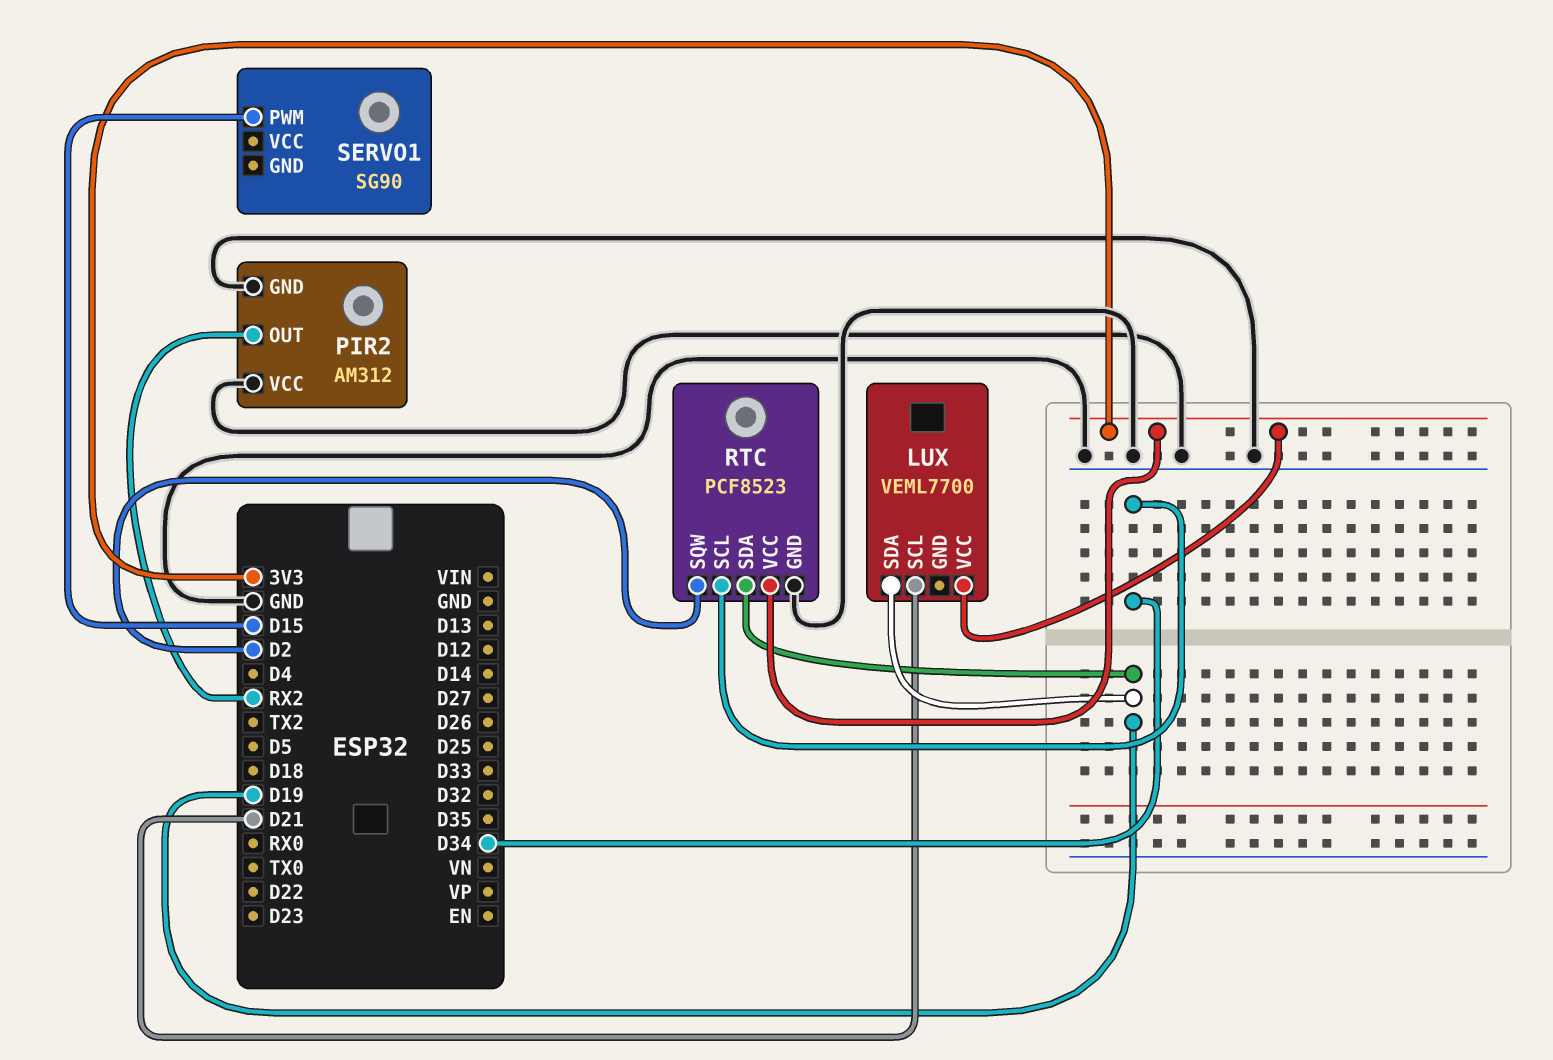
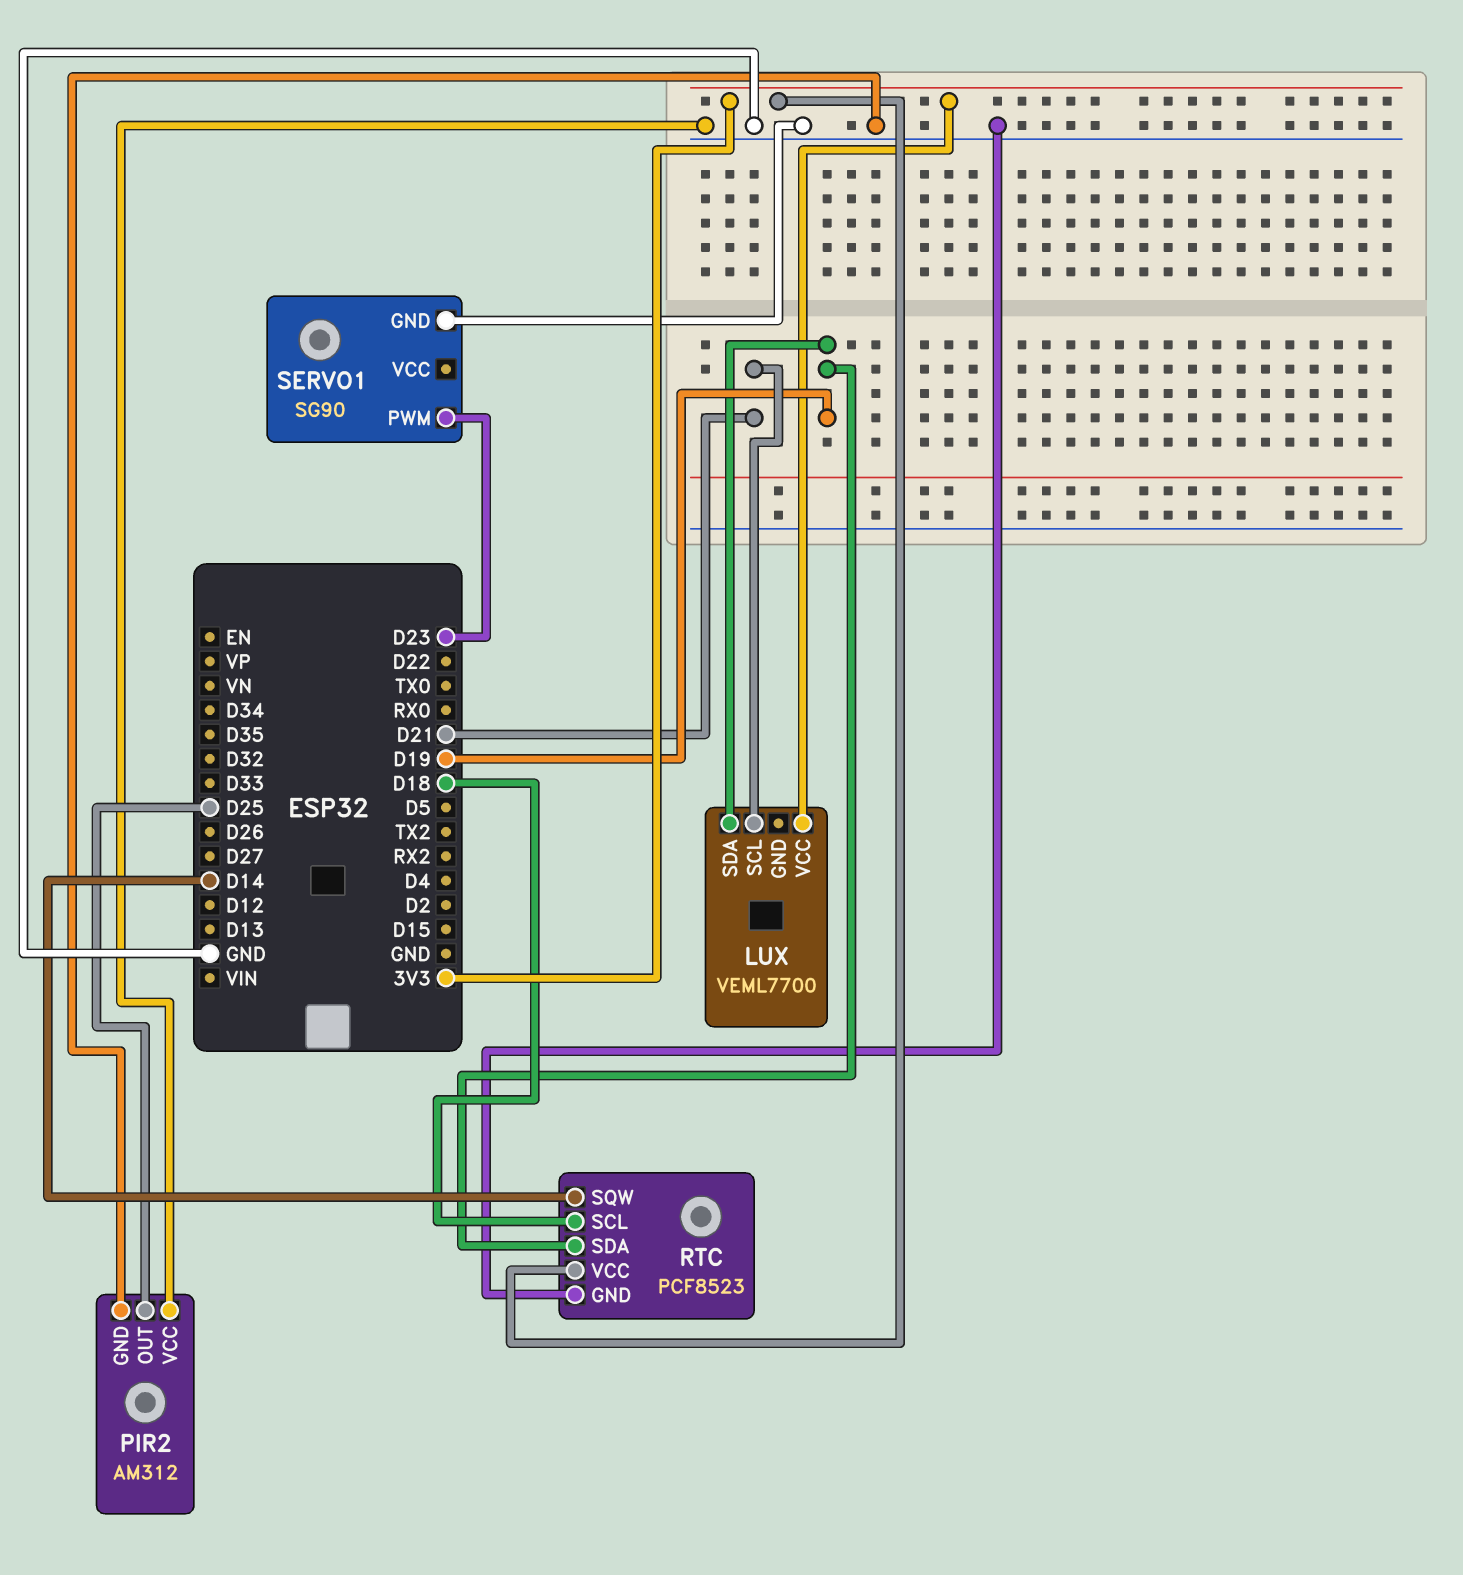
PIR2 pin OUT: RX2 -> D25
RTC pin SCL: D34 -> D18
RTC pin SQW: D2 -> D14
SERVO1 pin GND: none -> GND
SERVO1 pin PWM: D15 -> D23

